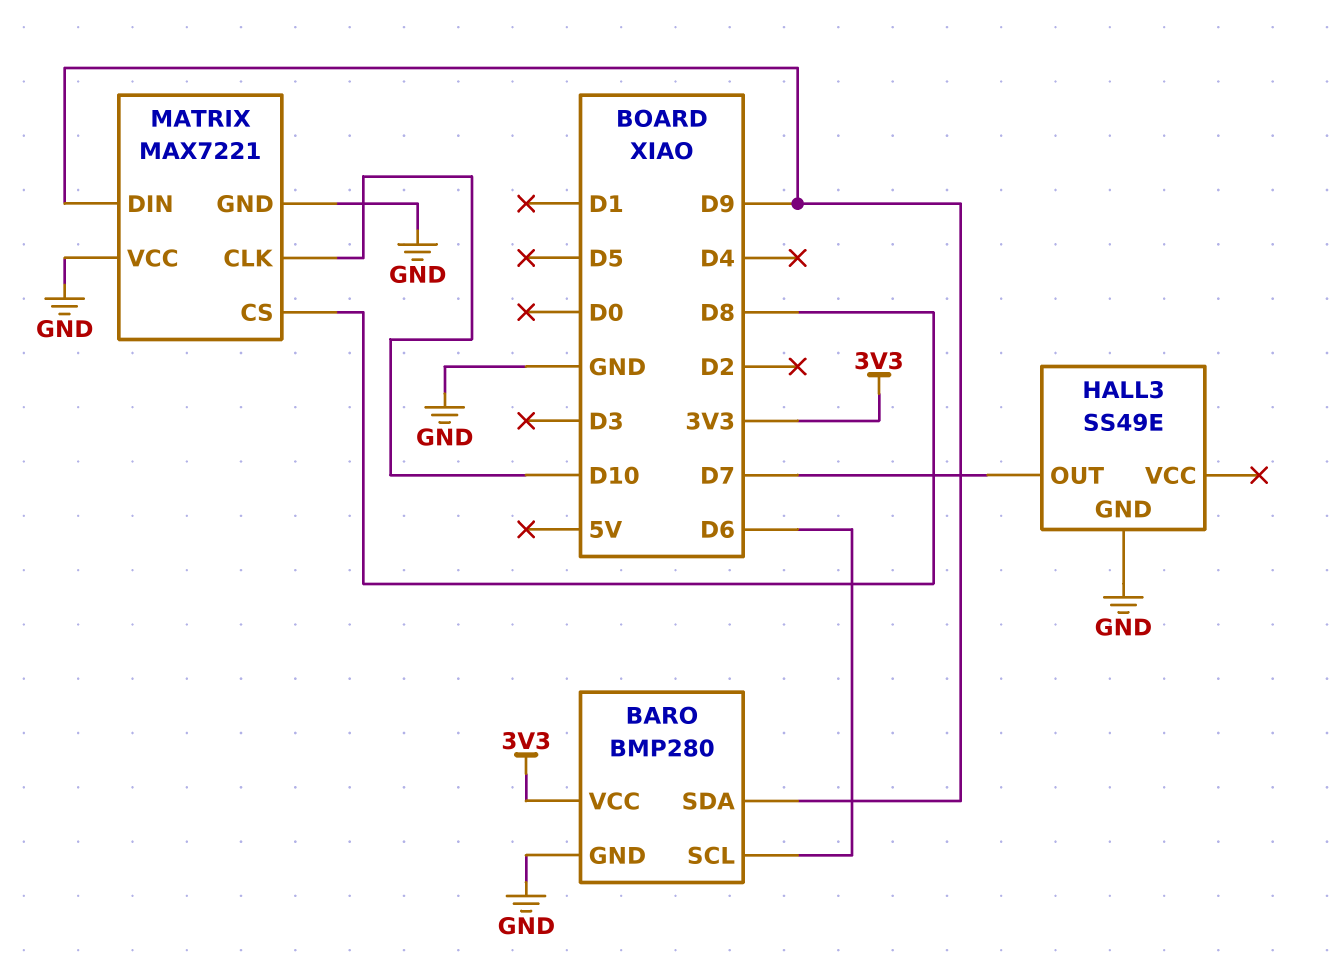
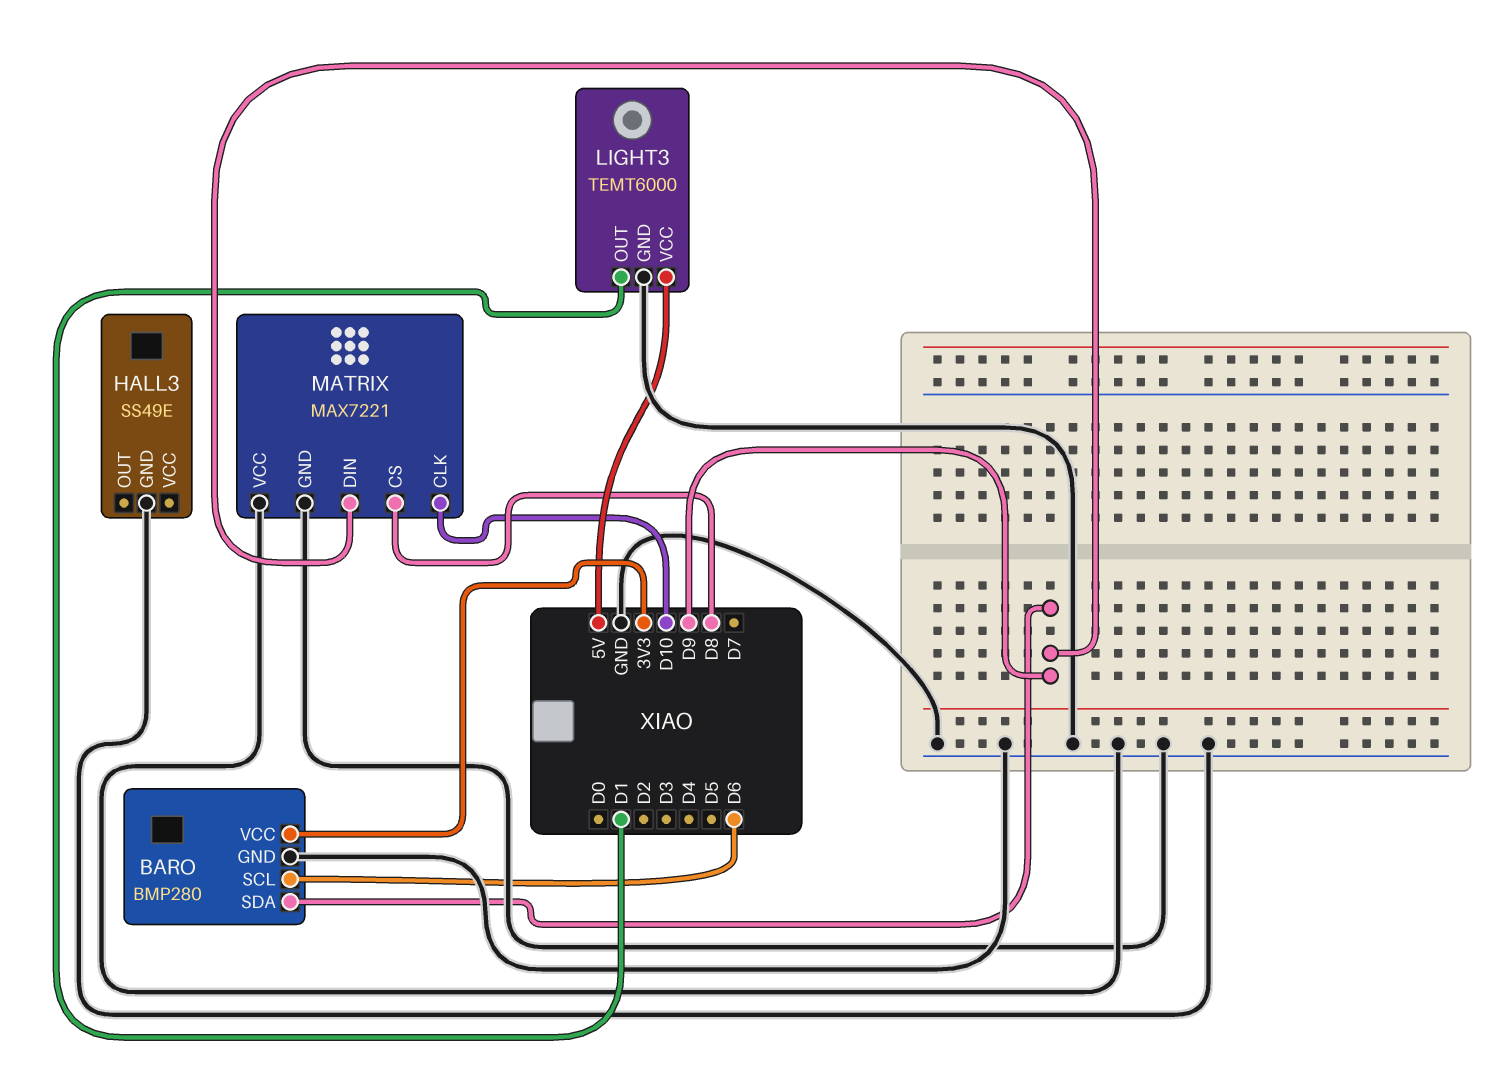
HALL3 pin OUT: D7 -> none
LIGHT3: none -> TEMT6000
LIGHT3 pin GND: none -> GND
LIGHT3 pin OUT: none -> D1
LIGHT3 pin VCC: none -> 5V

